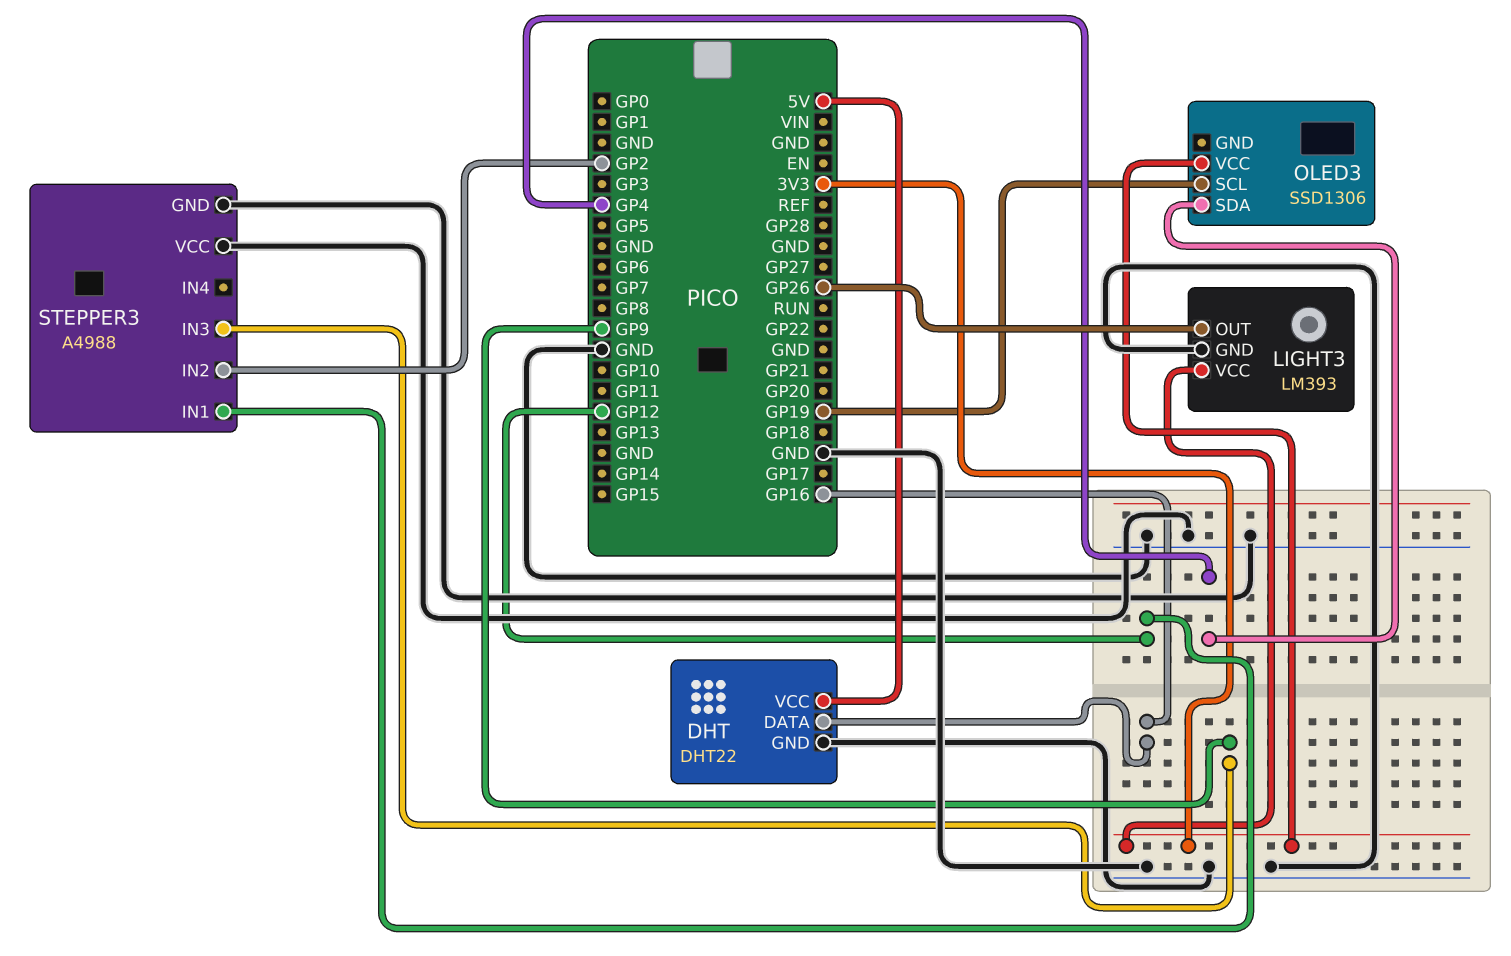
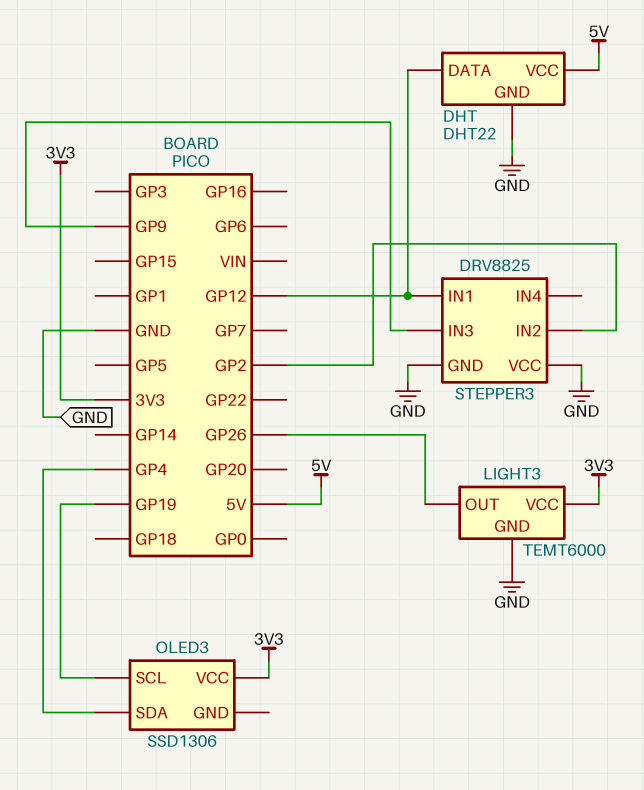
DHT pin DATA: GP16 -> GP12
LIGHT3: LM393 -> TEMT6000
STEPPER3: A4988 -> DRV8825

